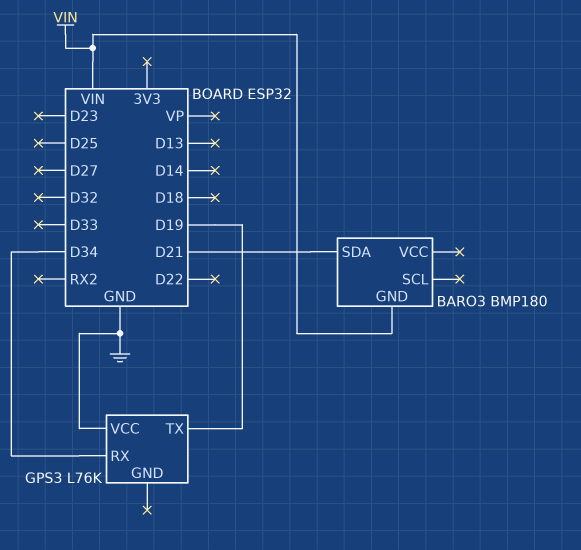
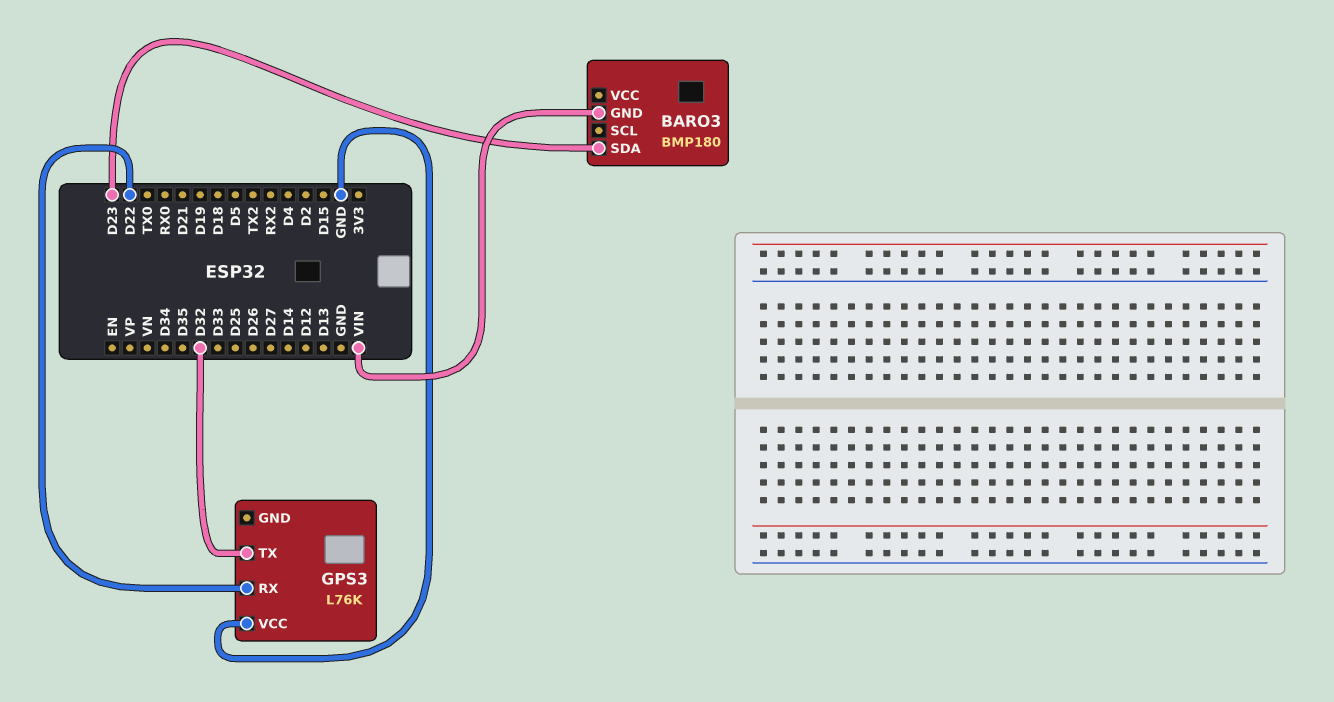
BARO3 pin SDA: D21 -> D23
GPS3 pin RX: D34 -> D22
GPS3 pin TX: D19 -> D32

